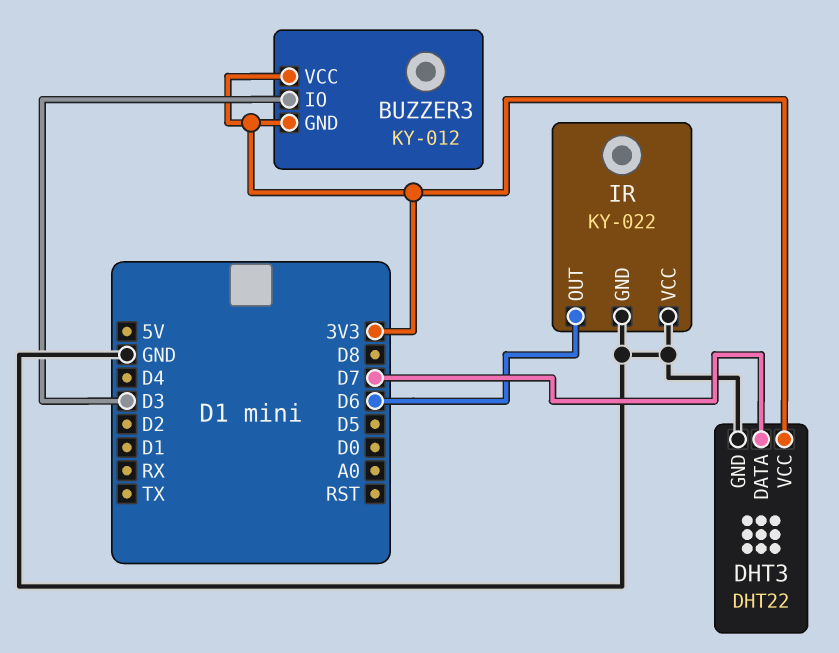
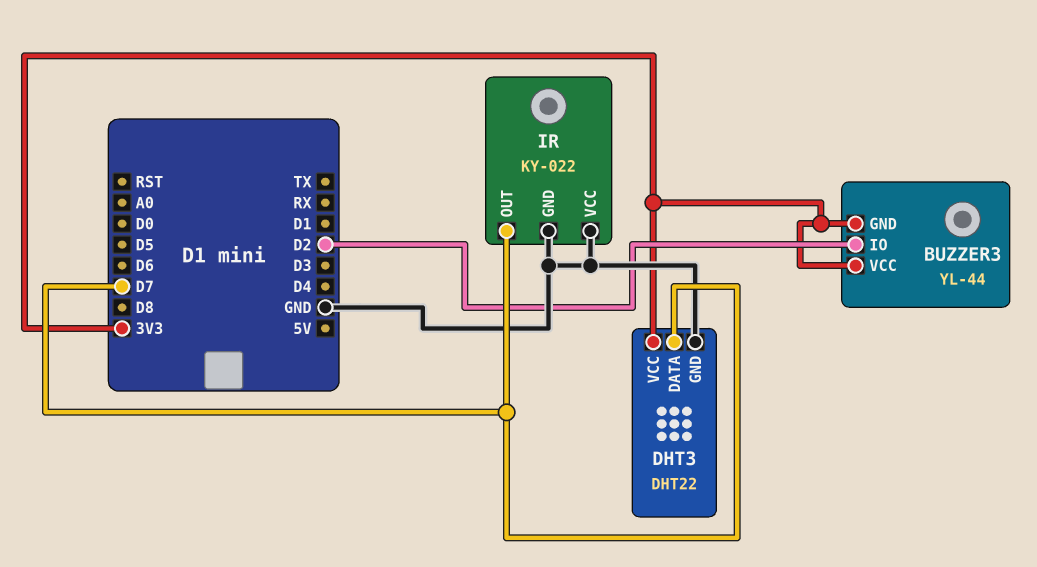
BUZZER3: KY-012 -> YL-44
BUZZER3 pin IO: D3 -> D2
IR pin OUT: D6 -> D7

